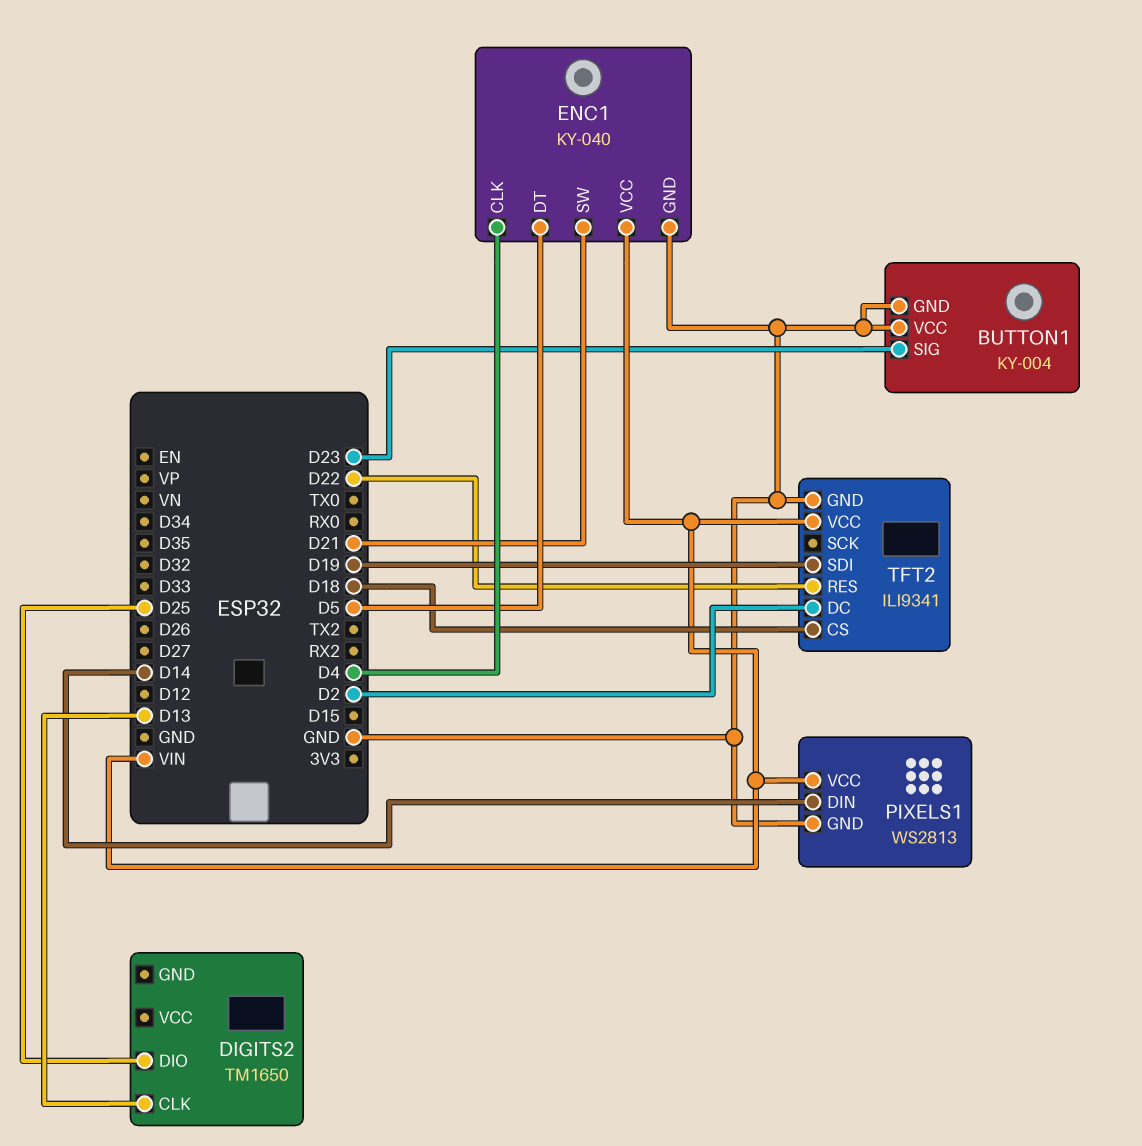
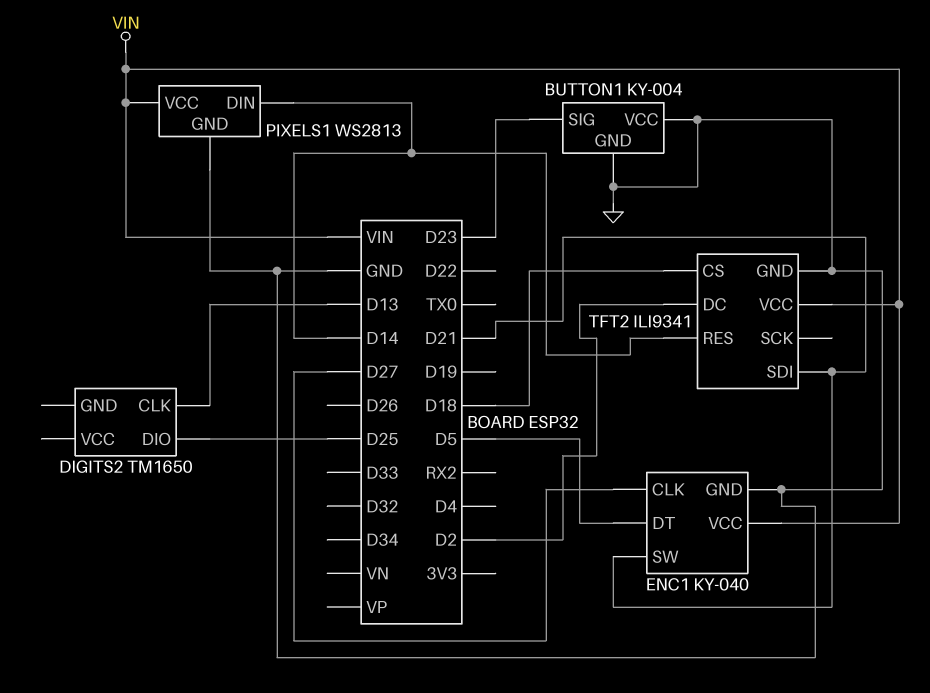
ENC1 pin CLK: D4 -> D27
TFT2 pin RES: D22 -> D14
TFT2 pin SDI: D19 -> D21

